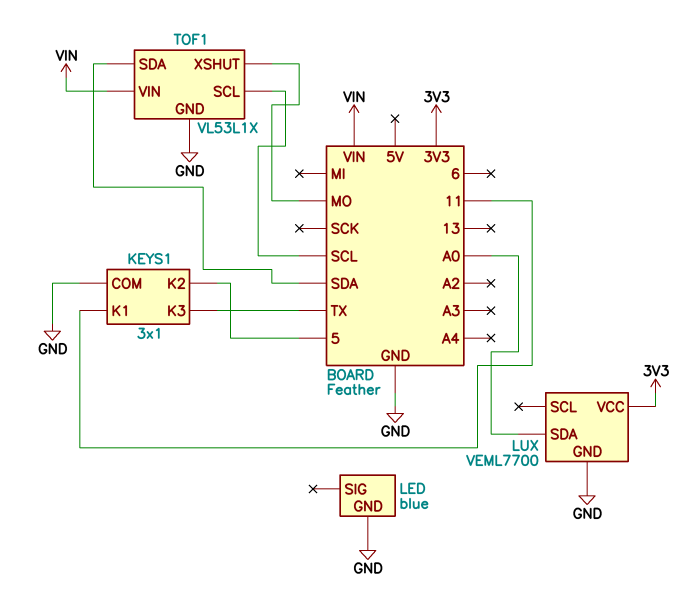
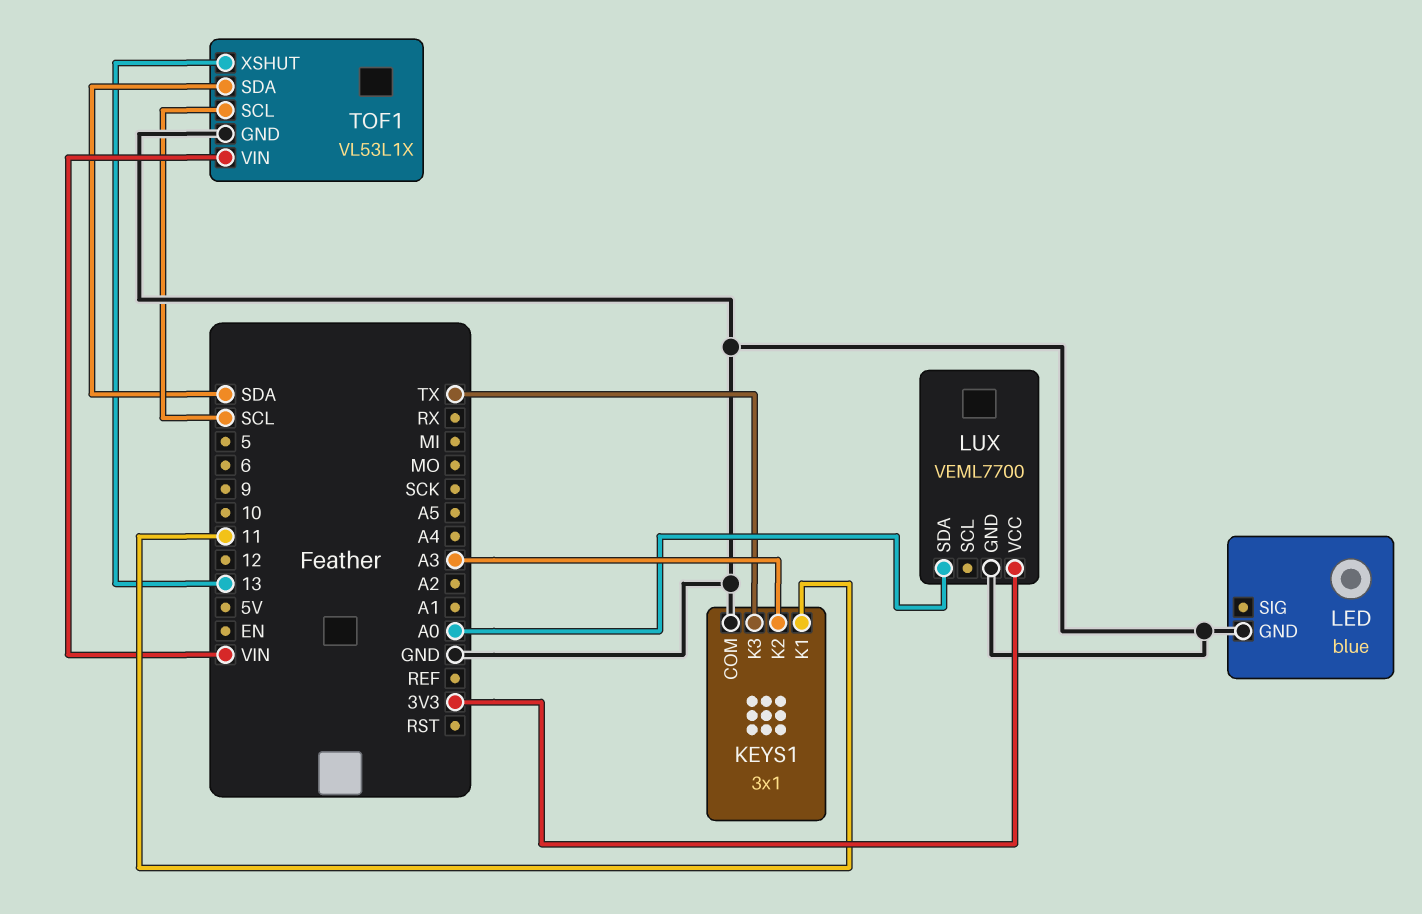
KEYS1 pin K2: 5 -> A3
TOF1 pin XSHUT: MO -> 13

